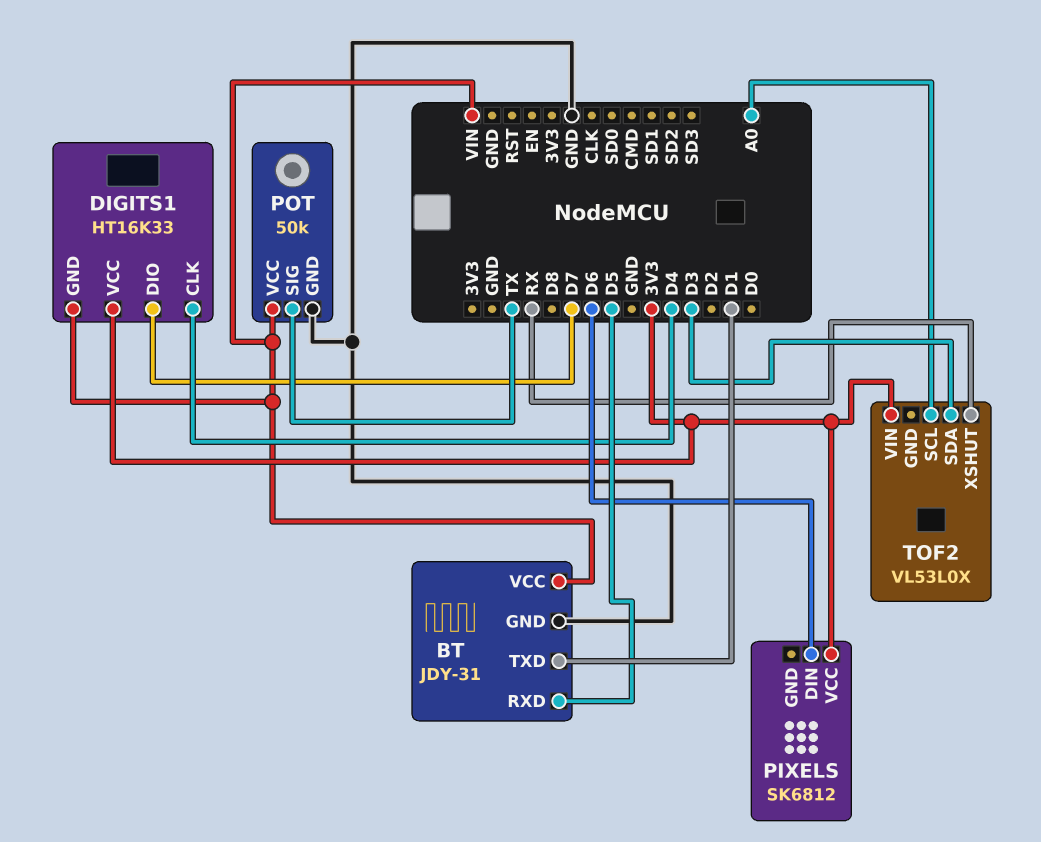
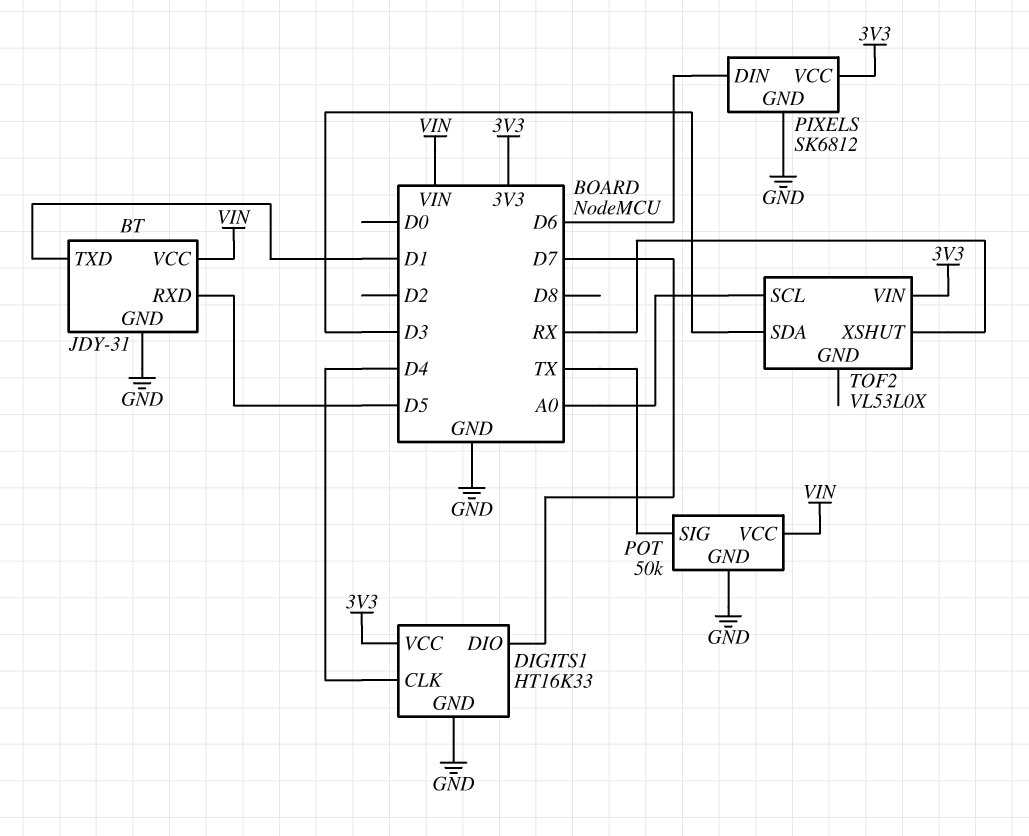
DIGITS1 pin GND: VIN -> GND
PIXELS pin GND: none -> GND

